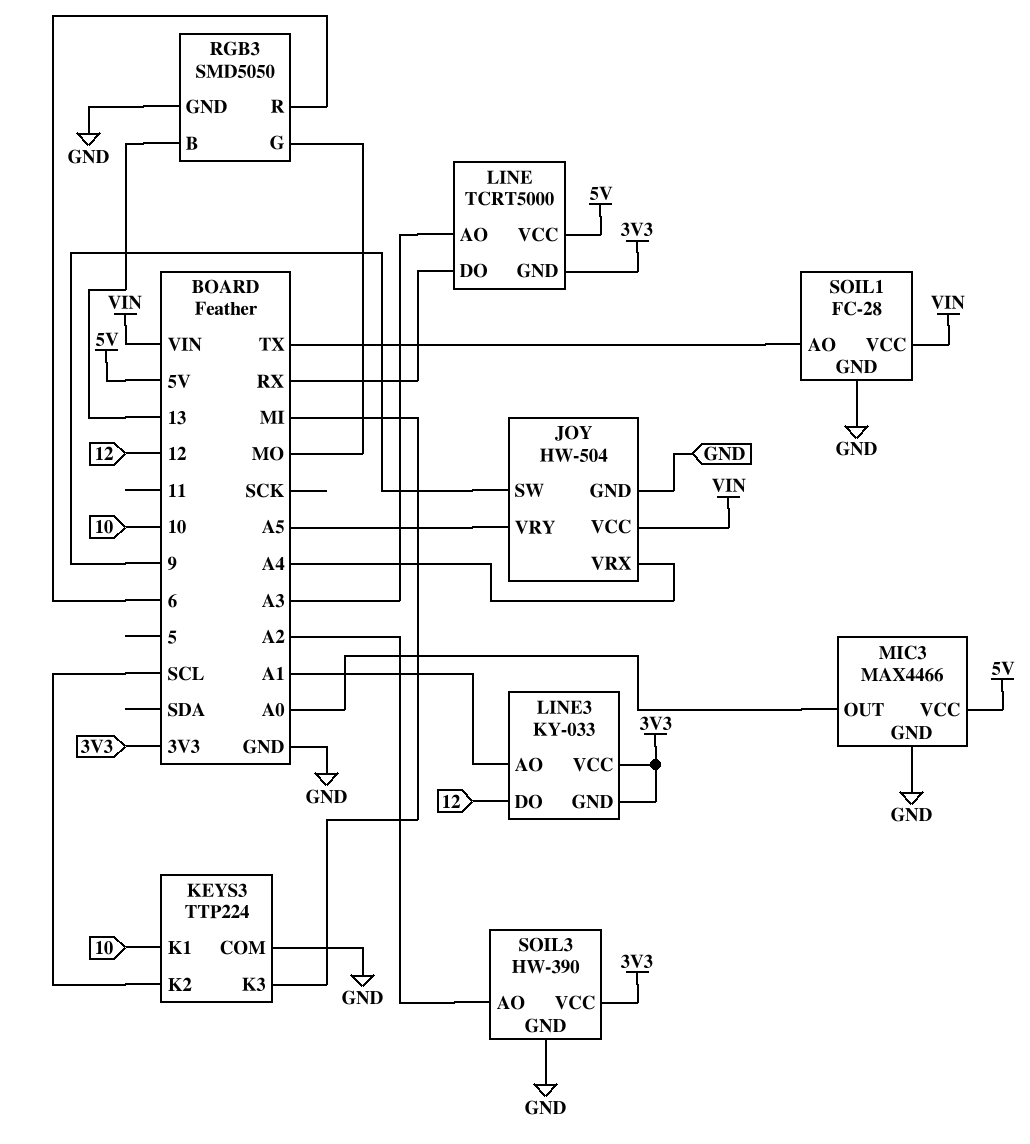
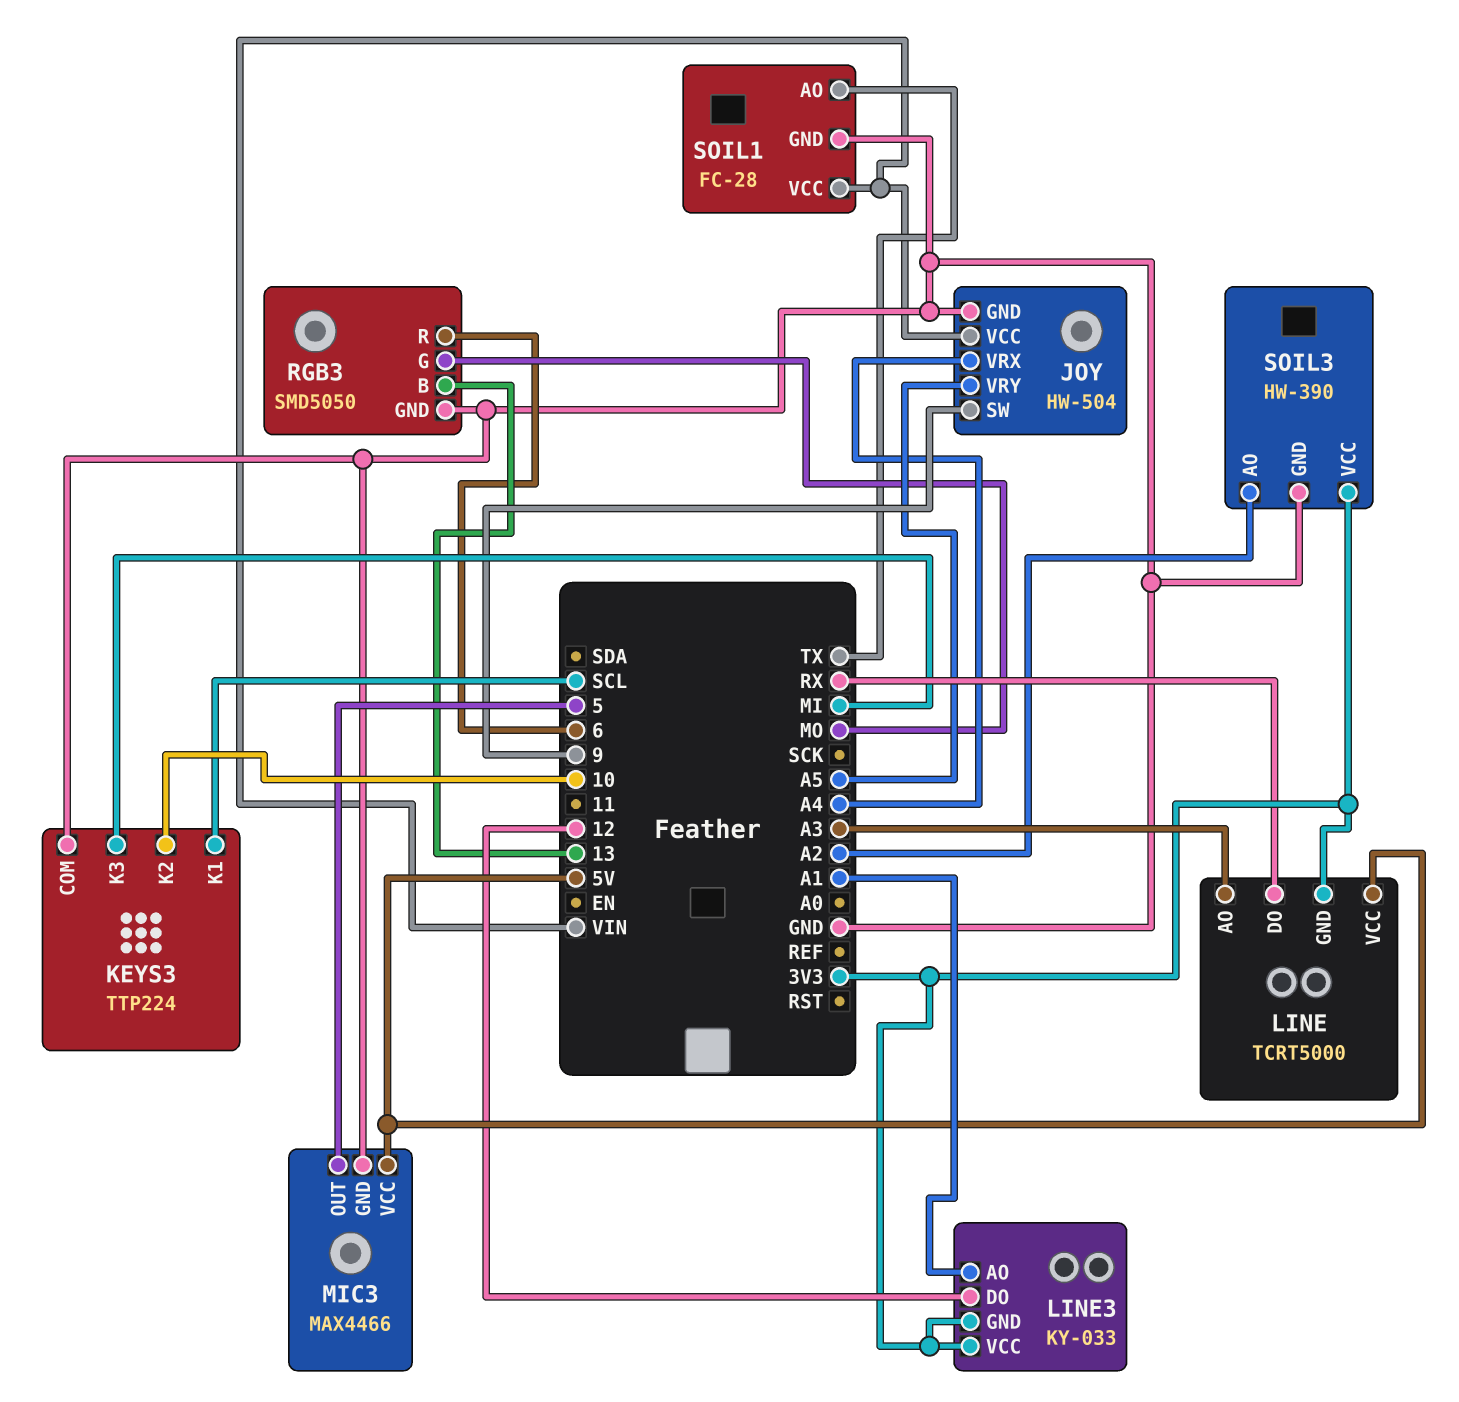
KEYS3 pin K1: 10 -> SCL
KEYS3 pin K2: SCL -> 10
MIC3 pin OUT: A0 -> 5

